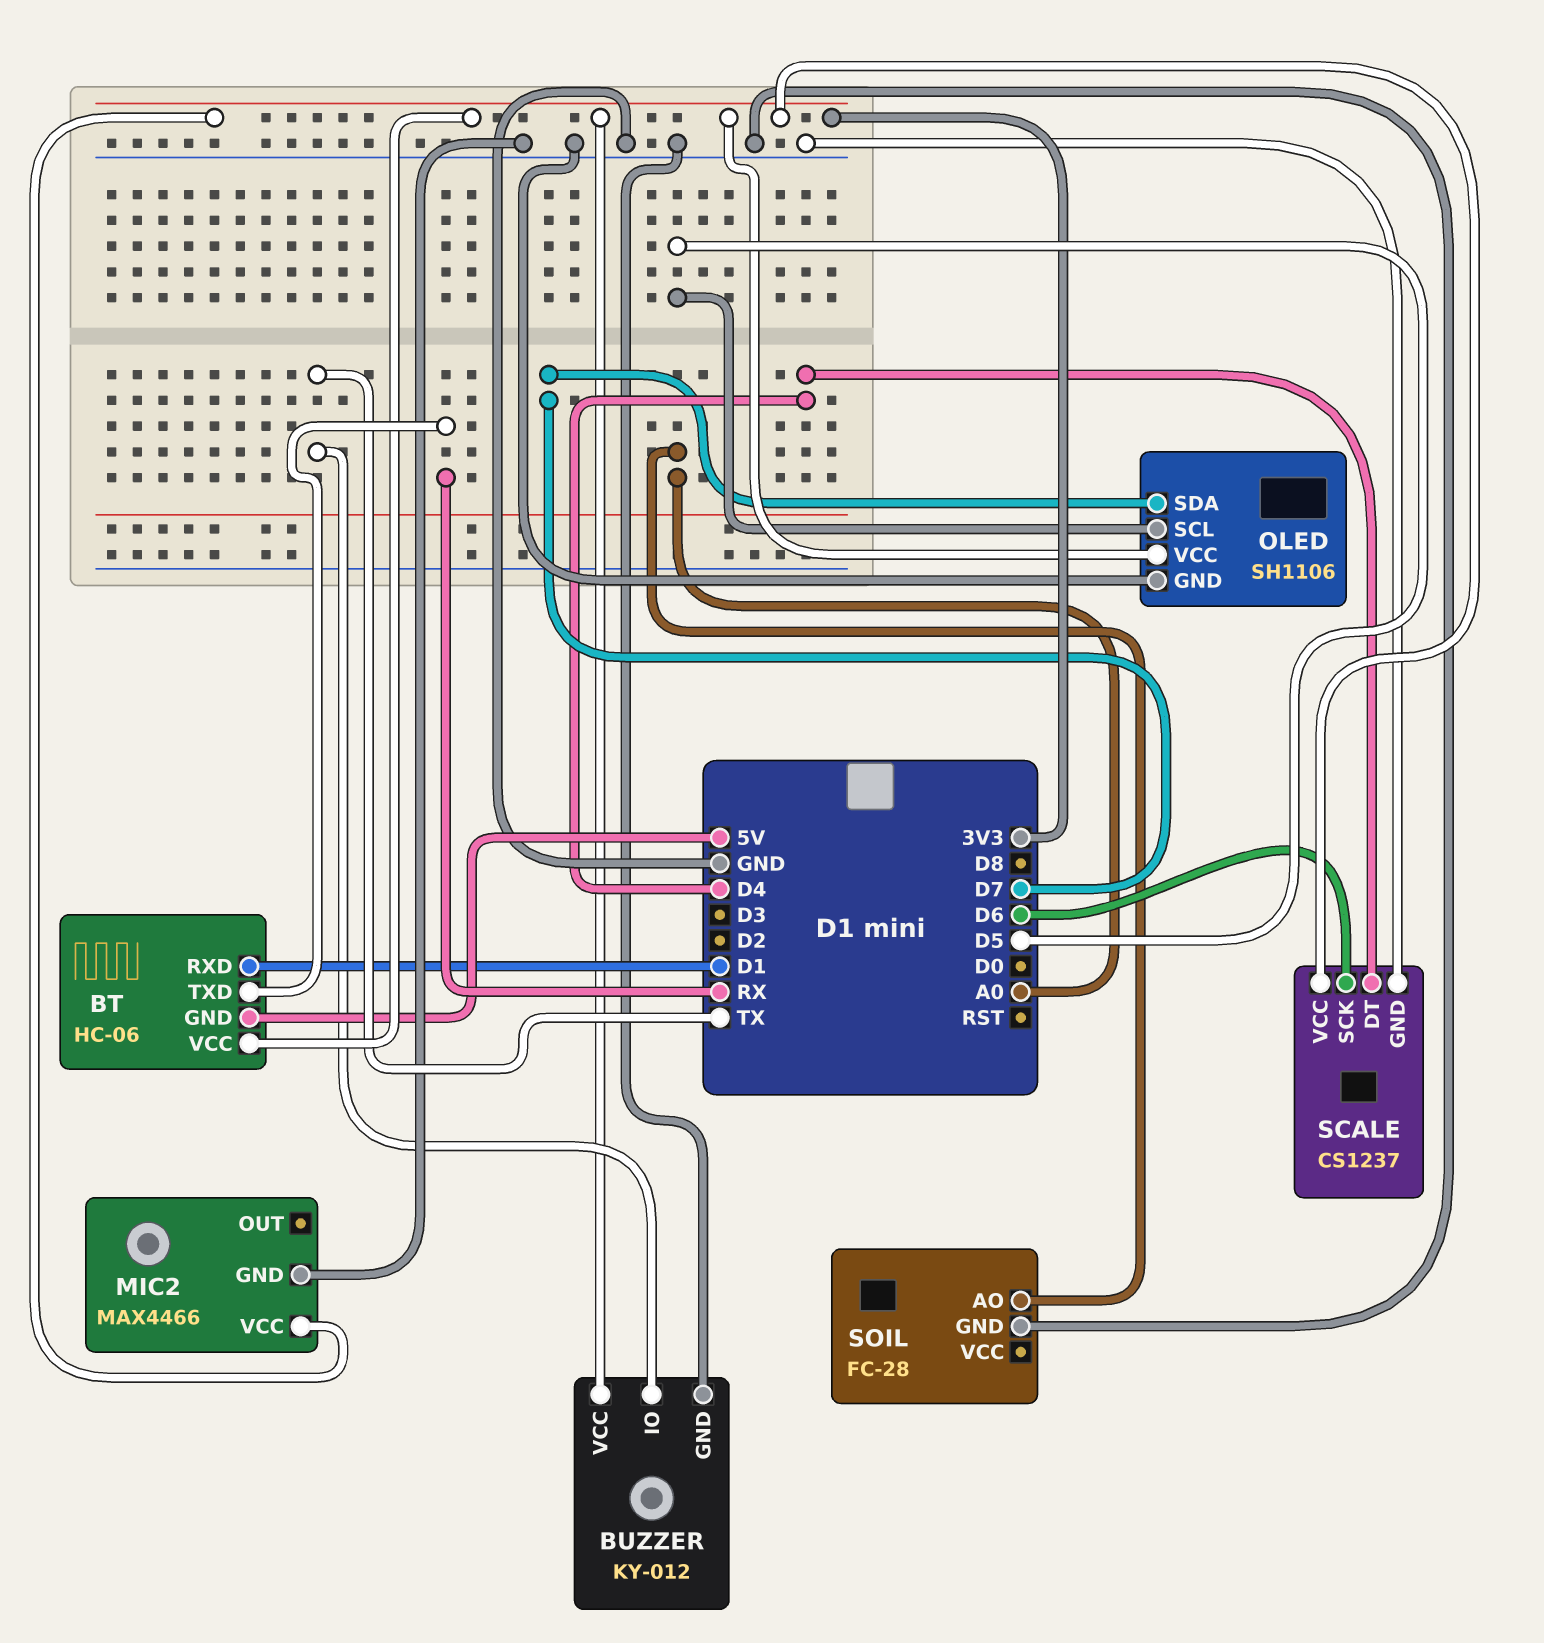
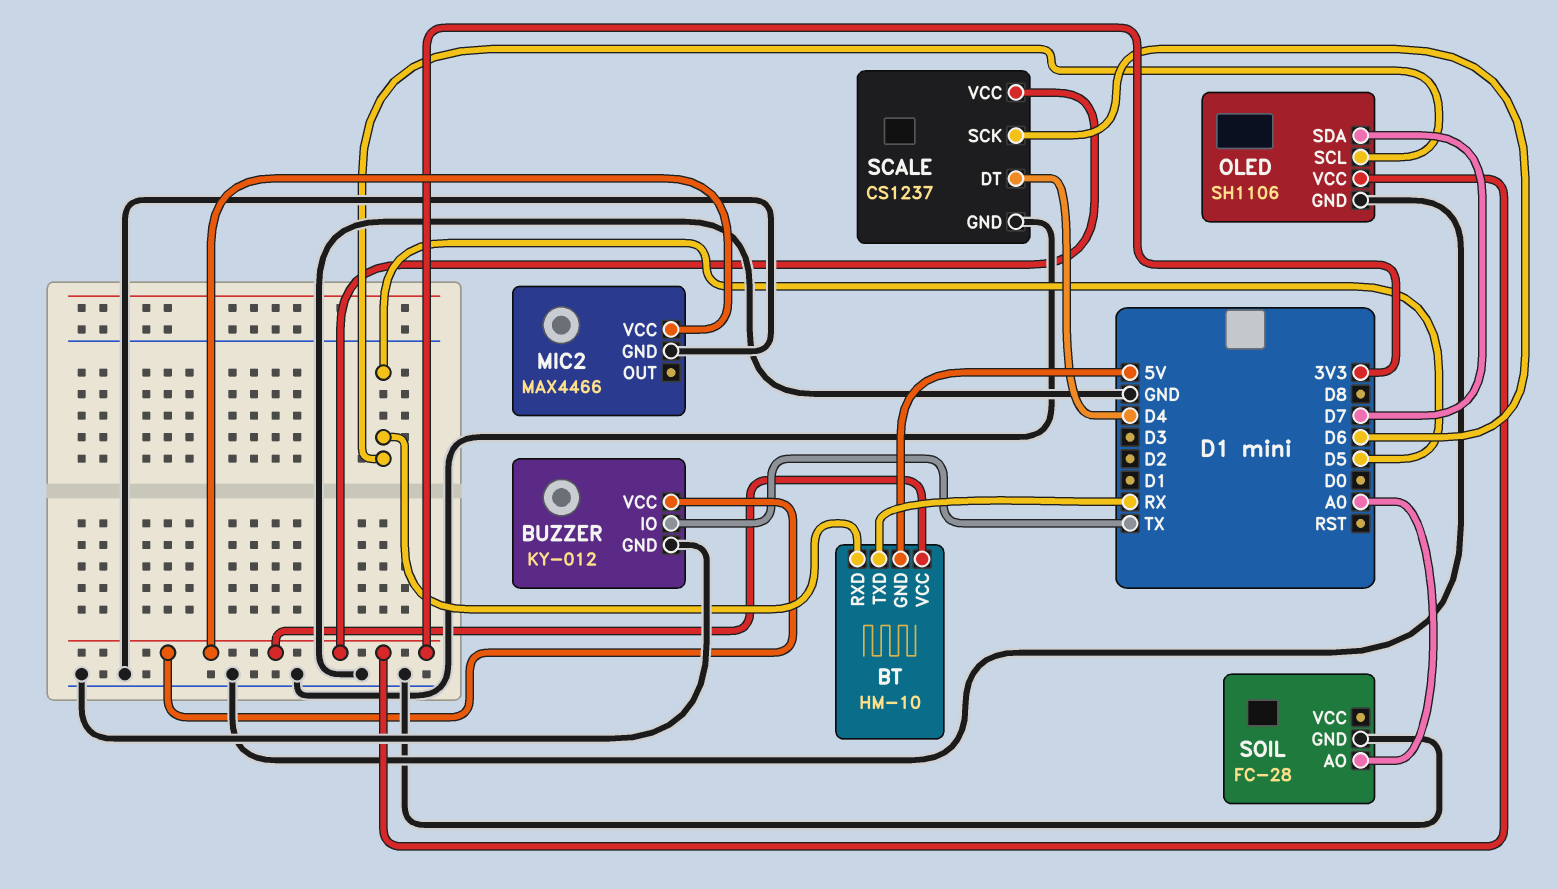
BT: HC-06 -> HM-10
BT pin RXD: D1 -> D5

